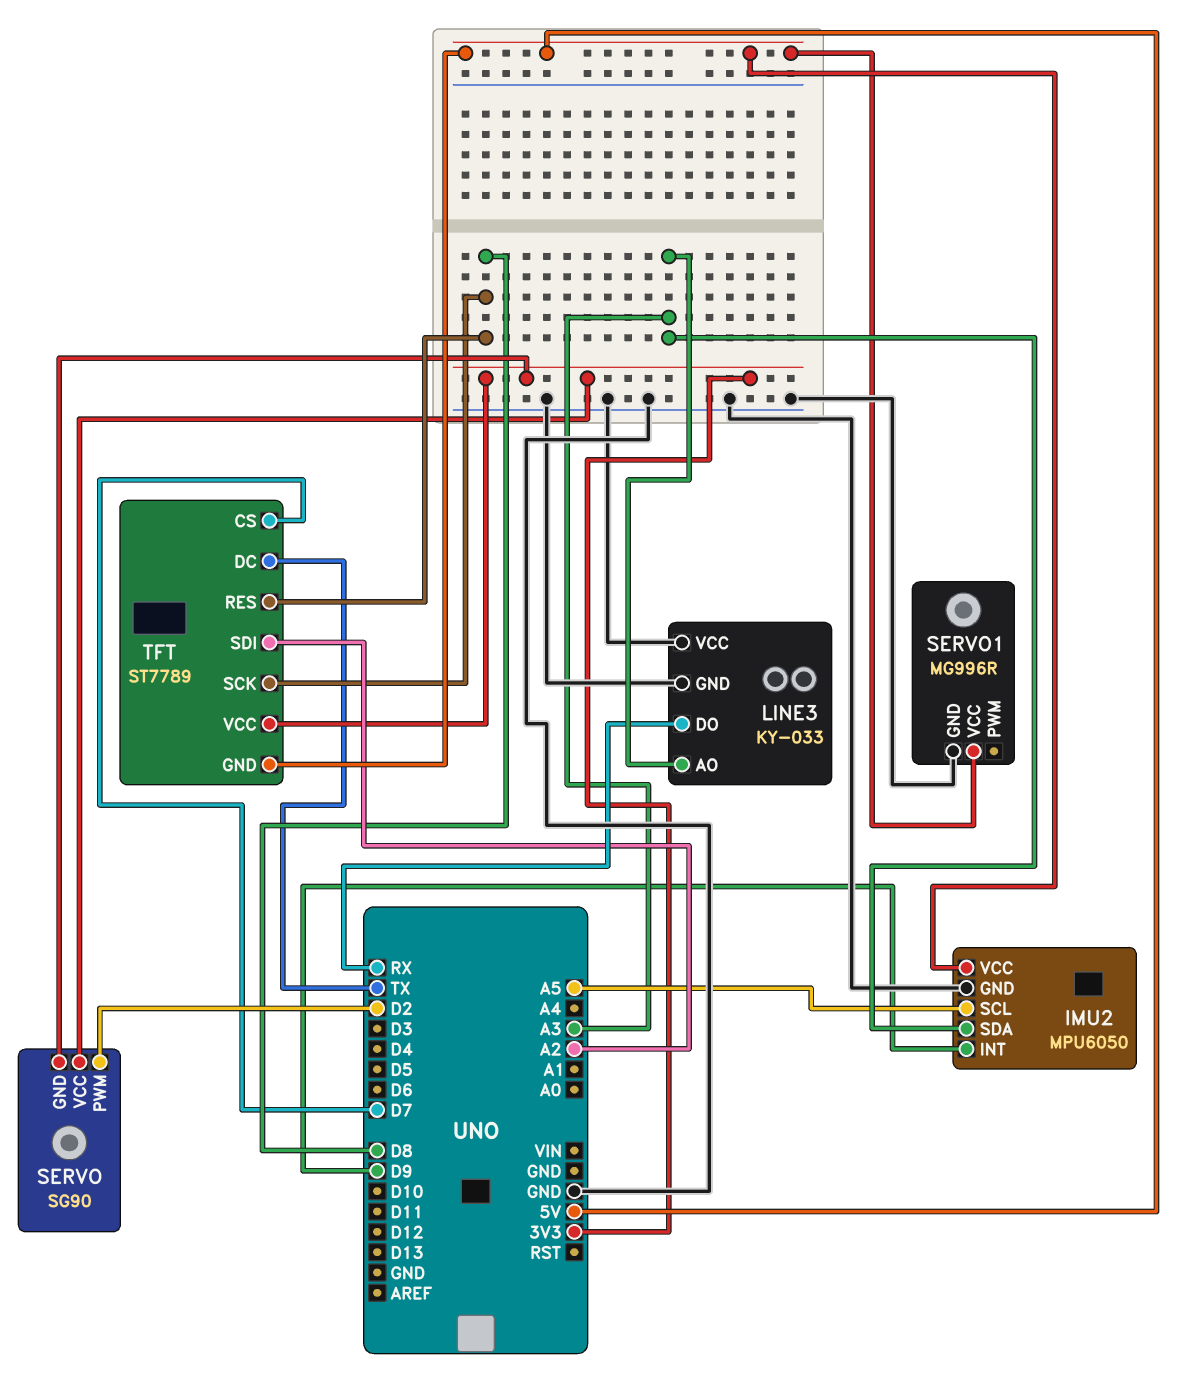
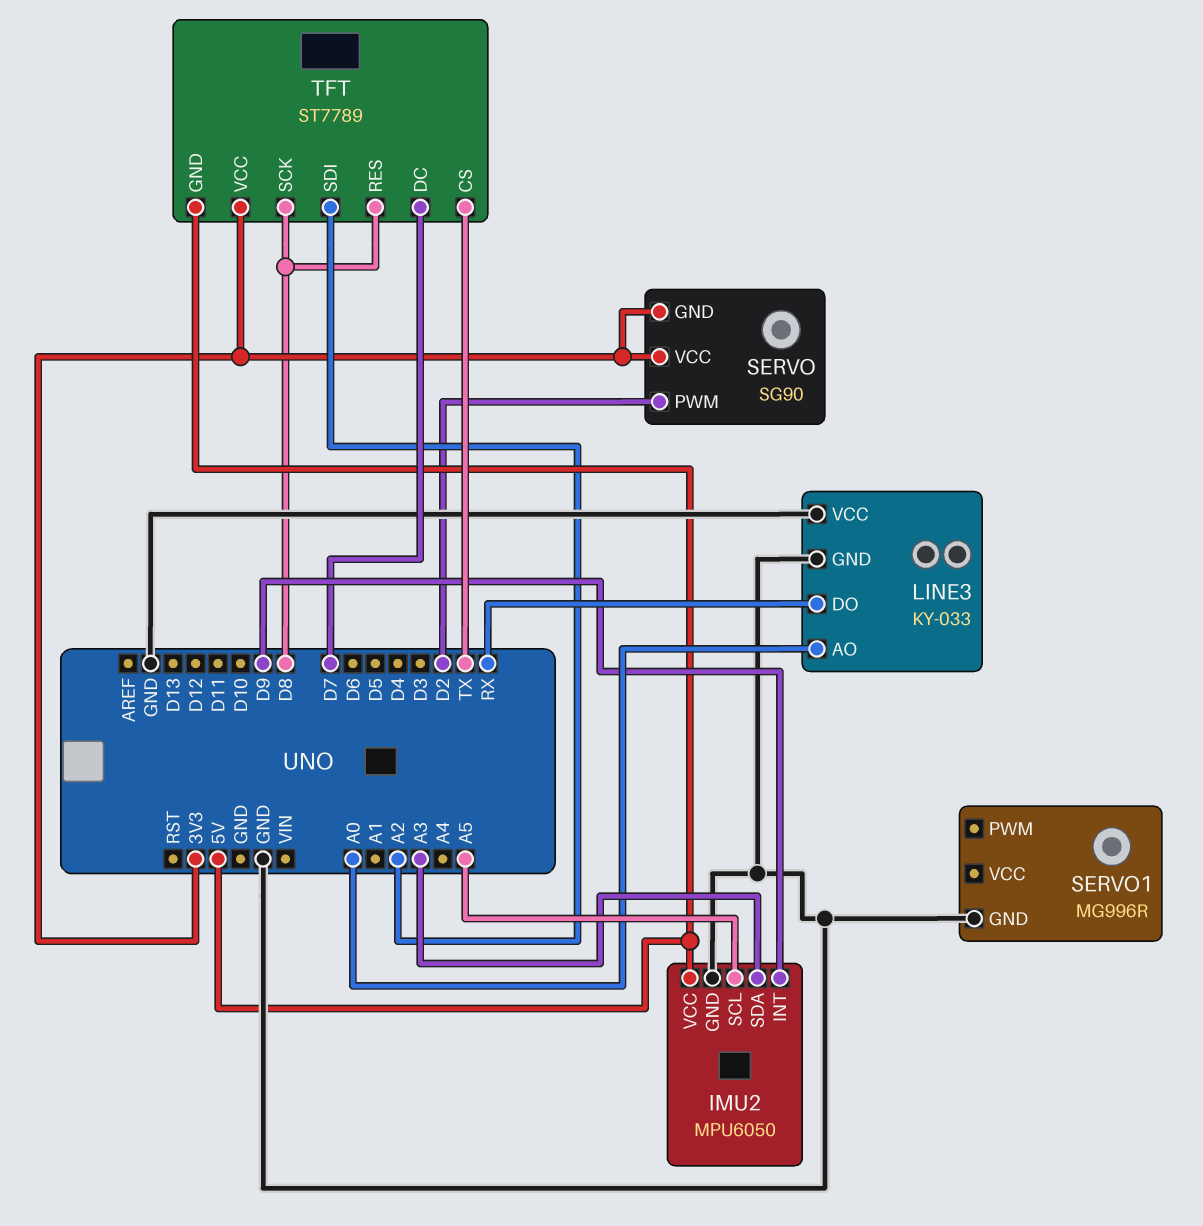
LINE3 pin AO: A3 -> A0
SERVO1 pin VCC: 5V -> none
TFT pin CS: D7 -> TX
TFT pin DC: TX -> D7

